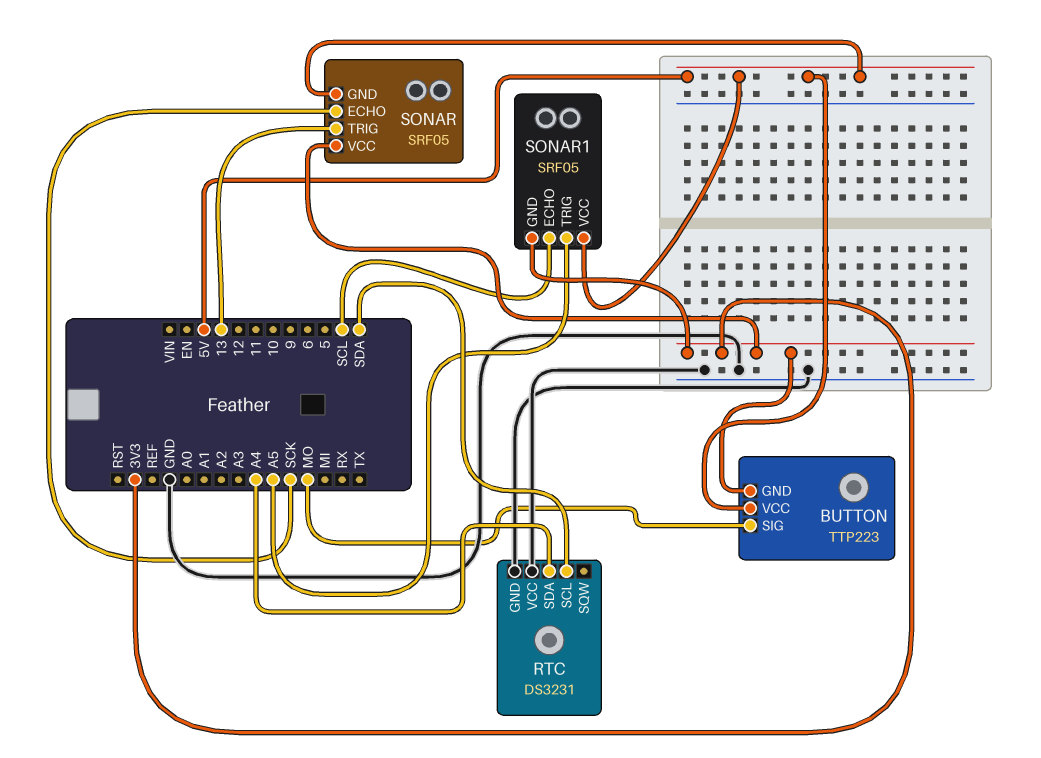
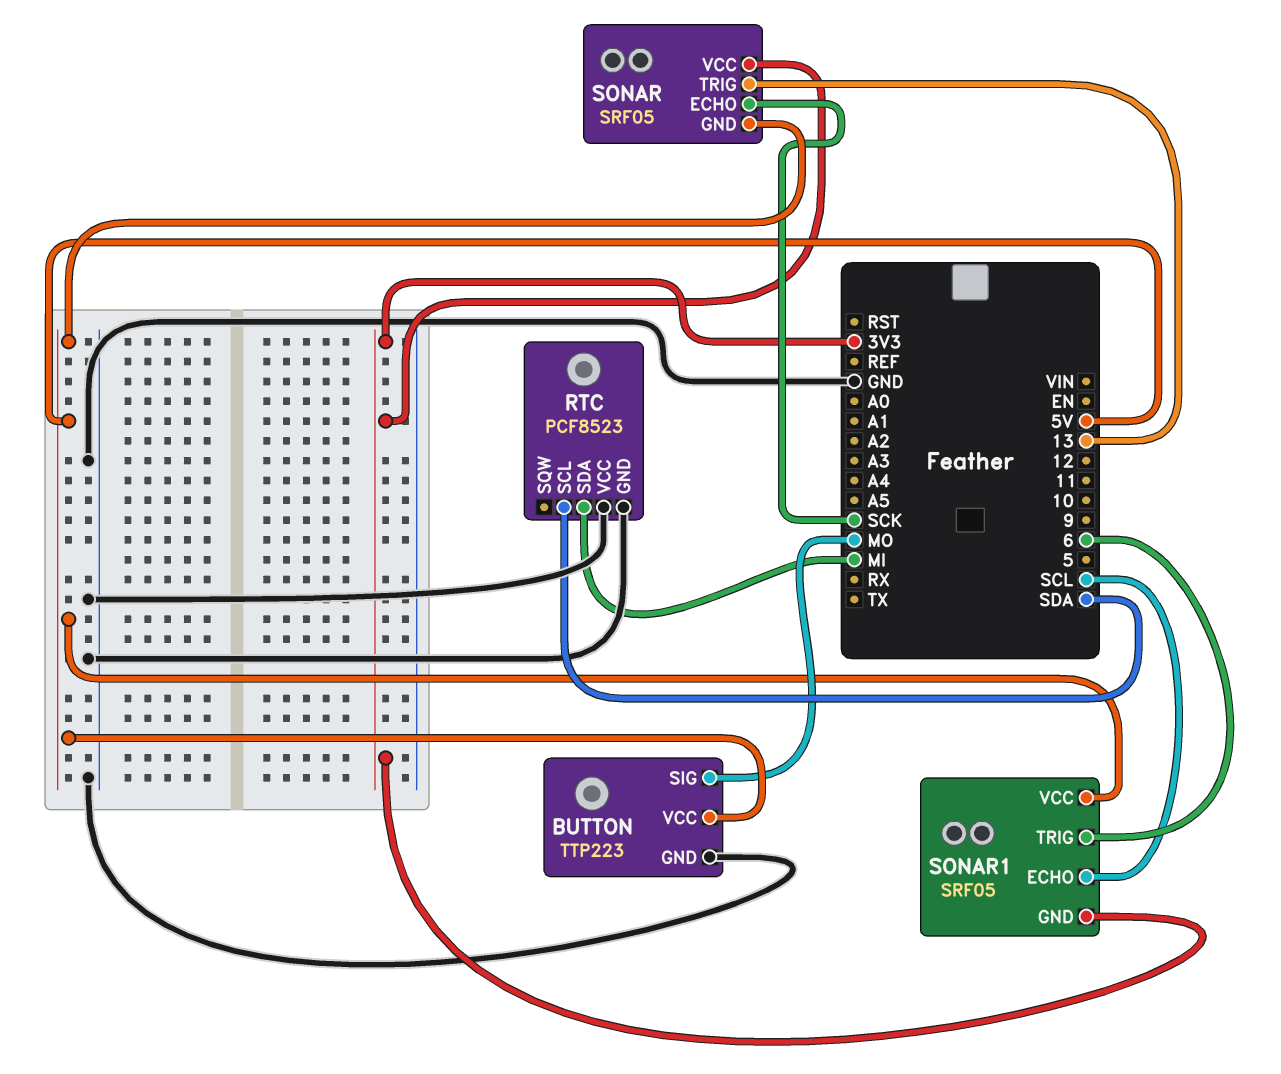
BUTTON pin GND: 3V3 -> GND
RTC: DS3231 -> PCF8523
RTC pin SDA: A4 -> MI
SONAR1 pin TRIG: A5 -> 6

